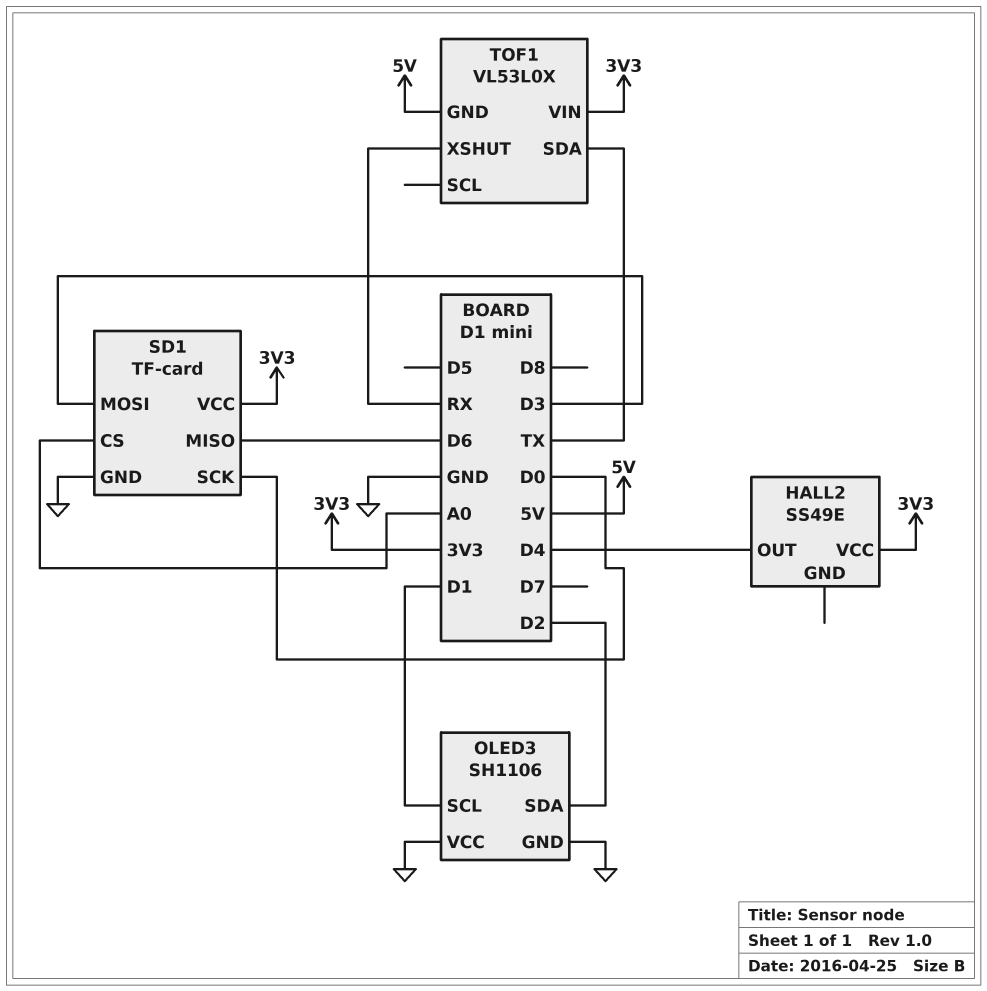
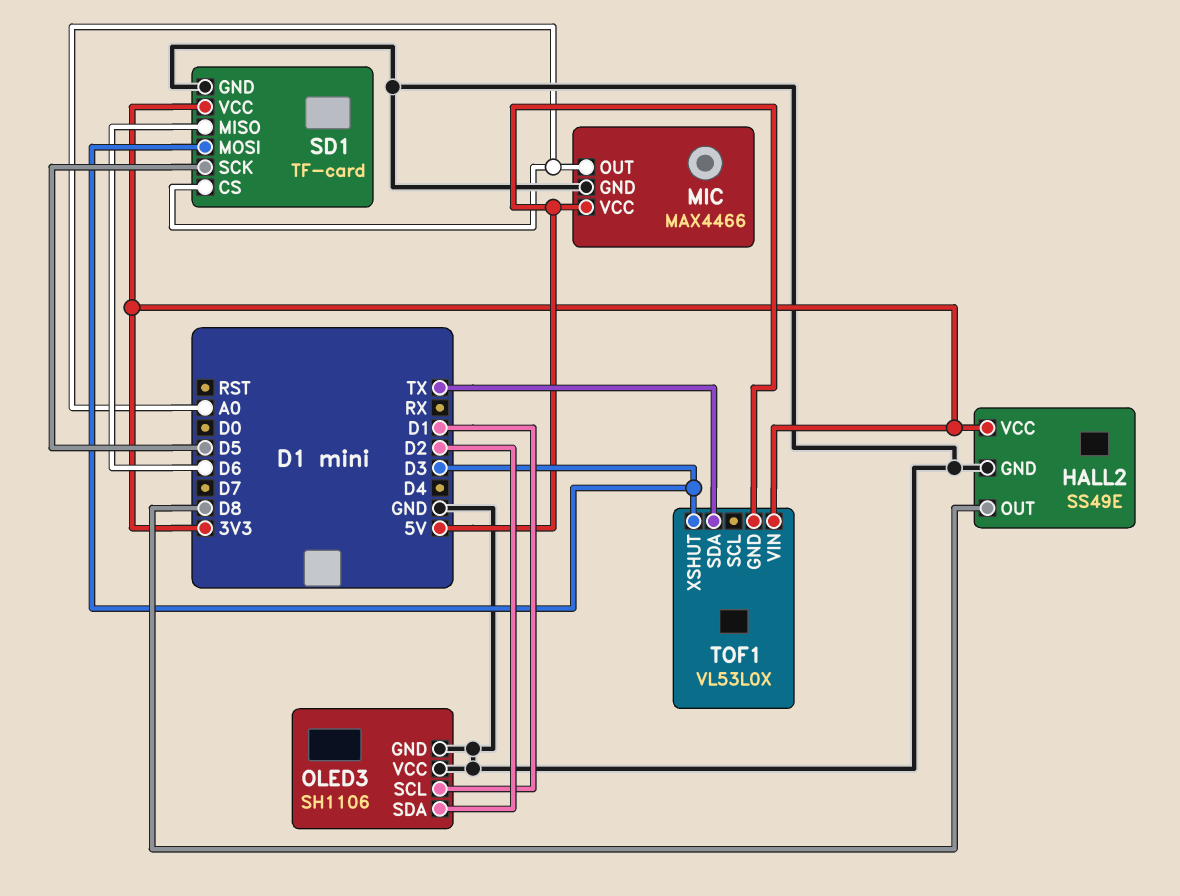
HALL2 pin GND: none -> GND
HALL2 pin OUT: D4 -> D8
MIC: none -> MAX4466
MIC pin GND: none -> GND
MIC pin OUT: none -> A0
MIC pin VCC: none -> 5V
SD1 pin SCK: D0 -> D5
TOF1 pin XSHUT: RX -> D3

